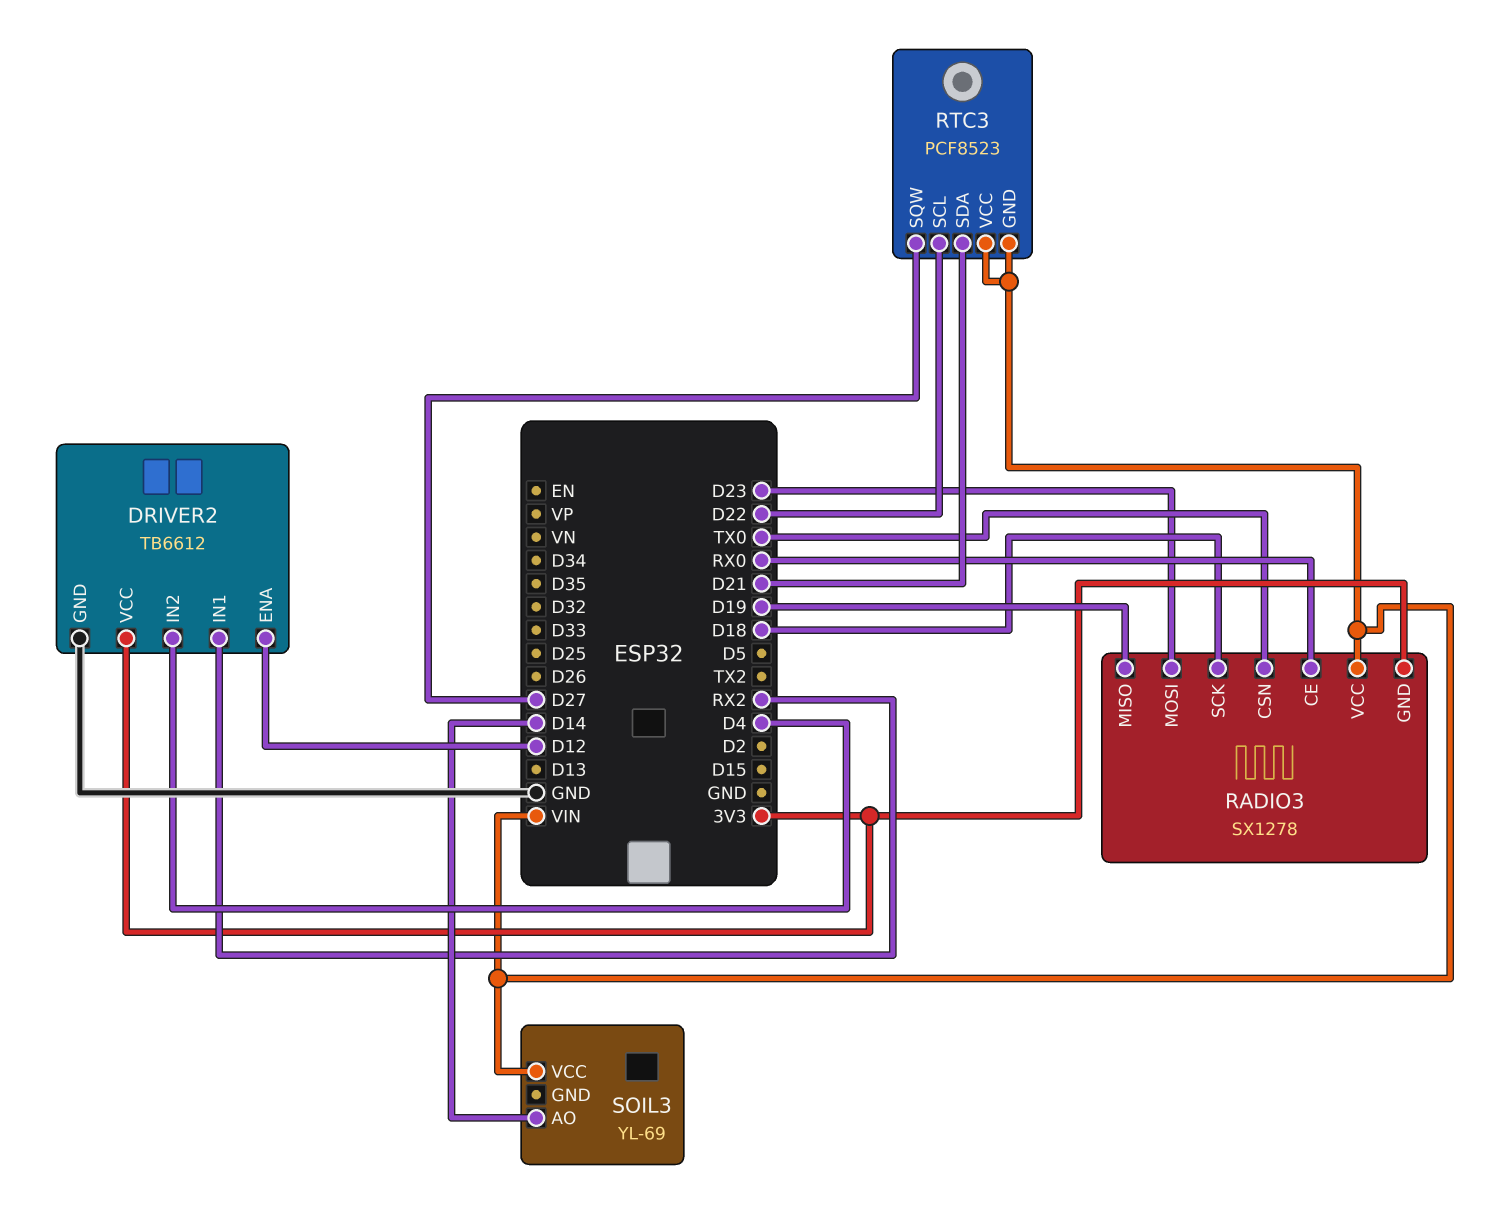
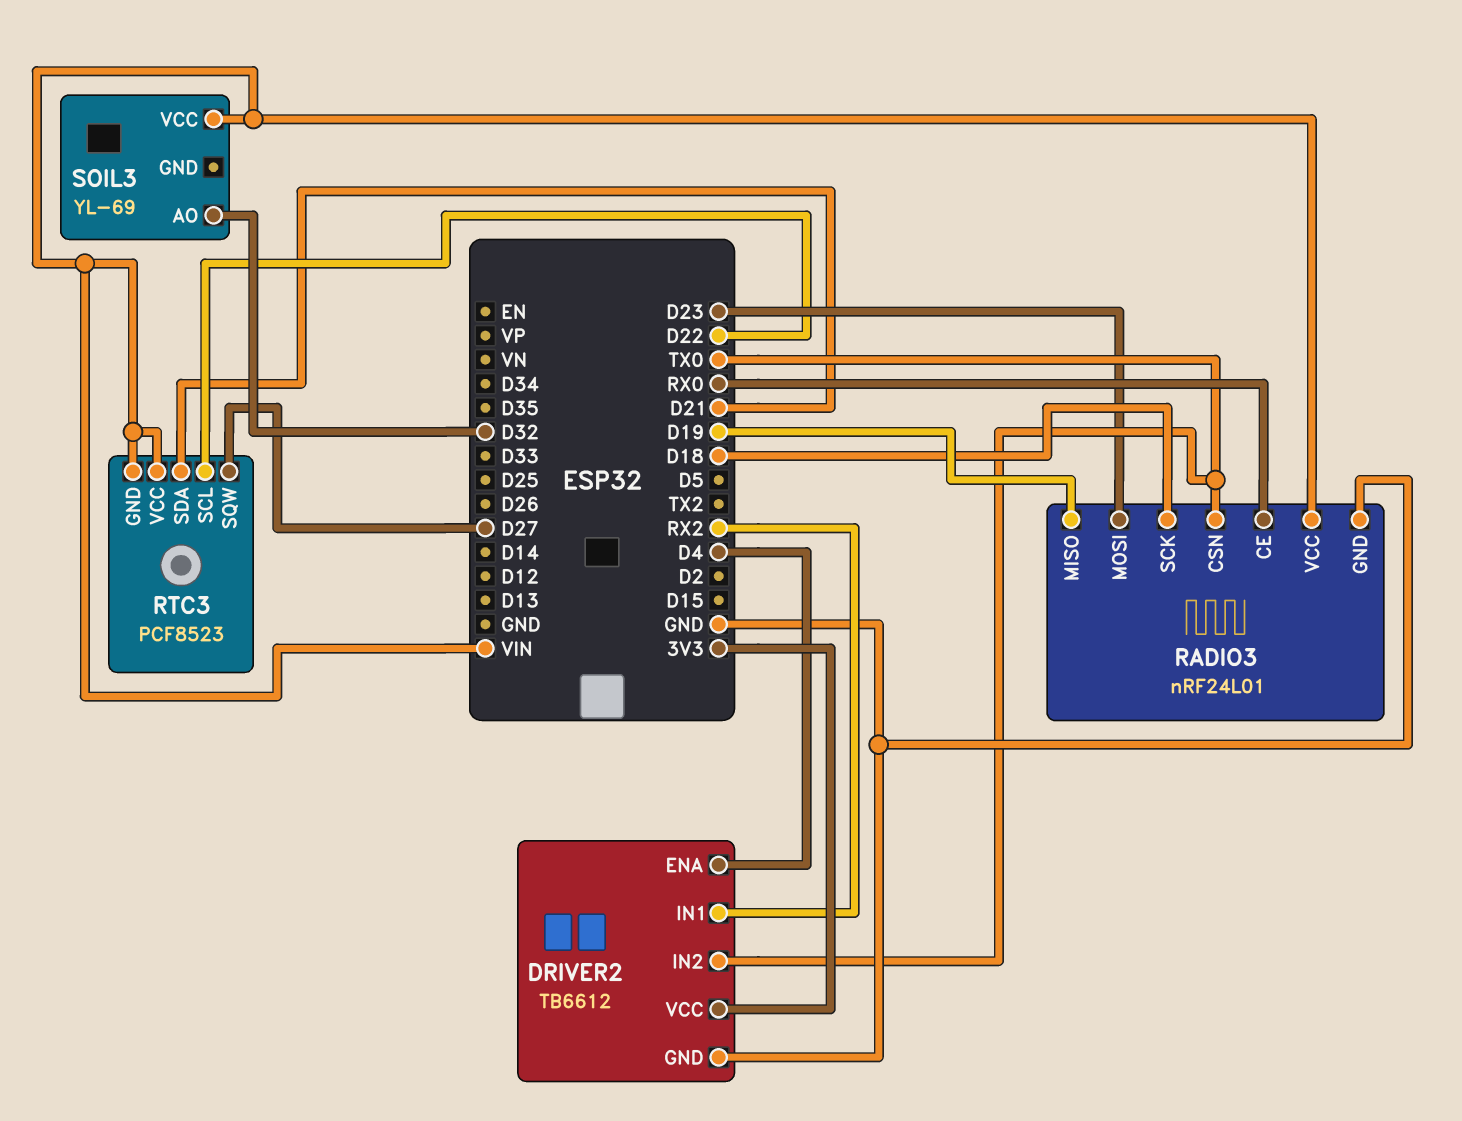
DRIVER2 pin ENA: D12 -> D4
DRIVER2 pin IN2: D4 -> TX0
RADIO3: SX1278 -> nRF24L01
RADIO3 pin GND: 3V3 -> GND
SOIL3 pin AO: D14 -> D32

